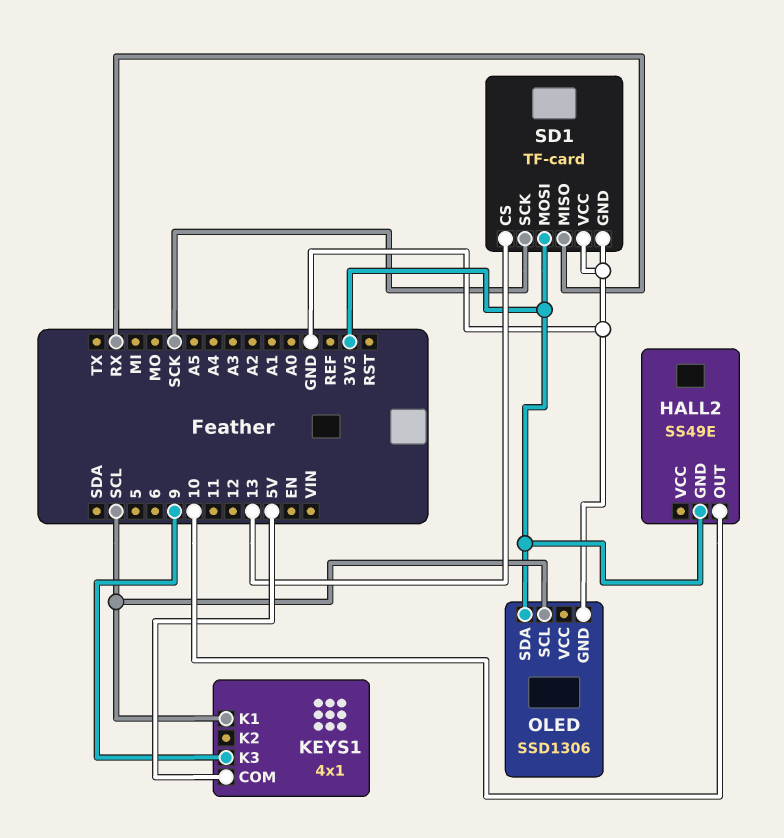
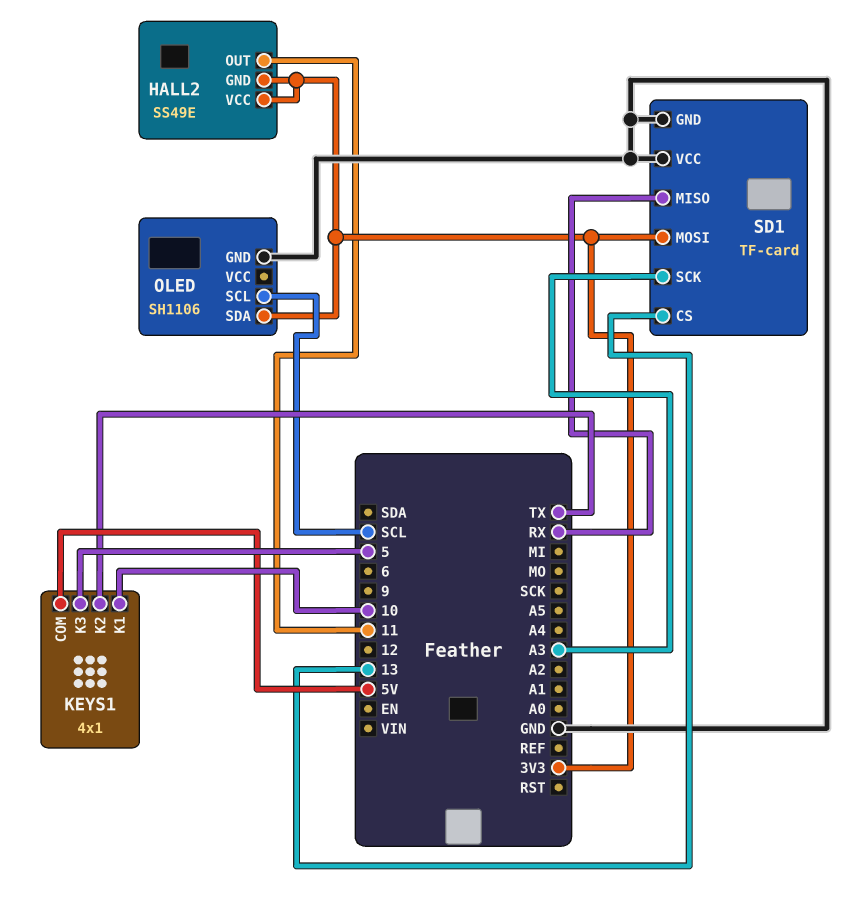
HALL2 pin OUT: 10 -> 11
HALL2 pin VCC: none -> 3V3
KEYS1 pin K1: SCL -> 10
KEYS1 pin K2: none -> TX
KEYS1 pin K3: 9 -> 5
OLED: SSD1306 -> SH1106
SD1 pin SCK: SCK -> A3

